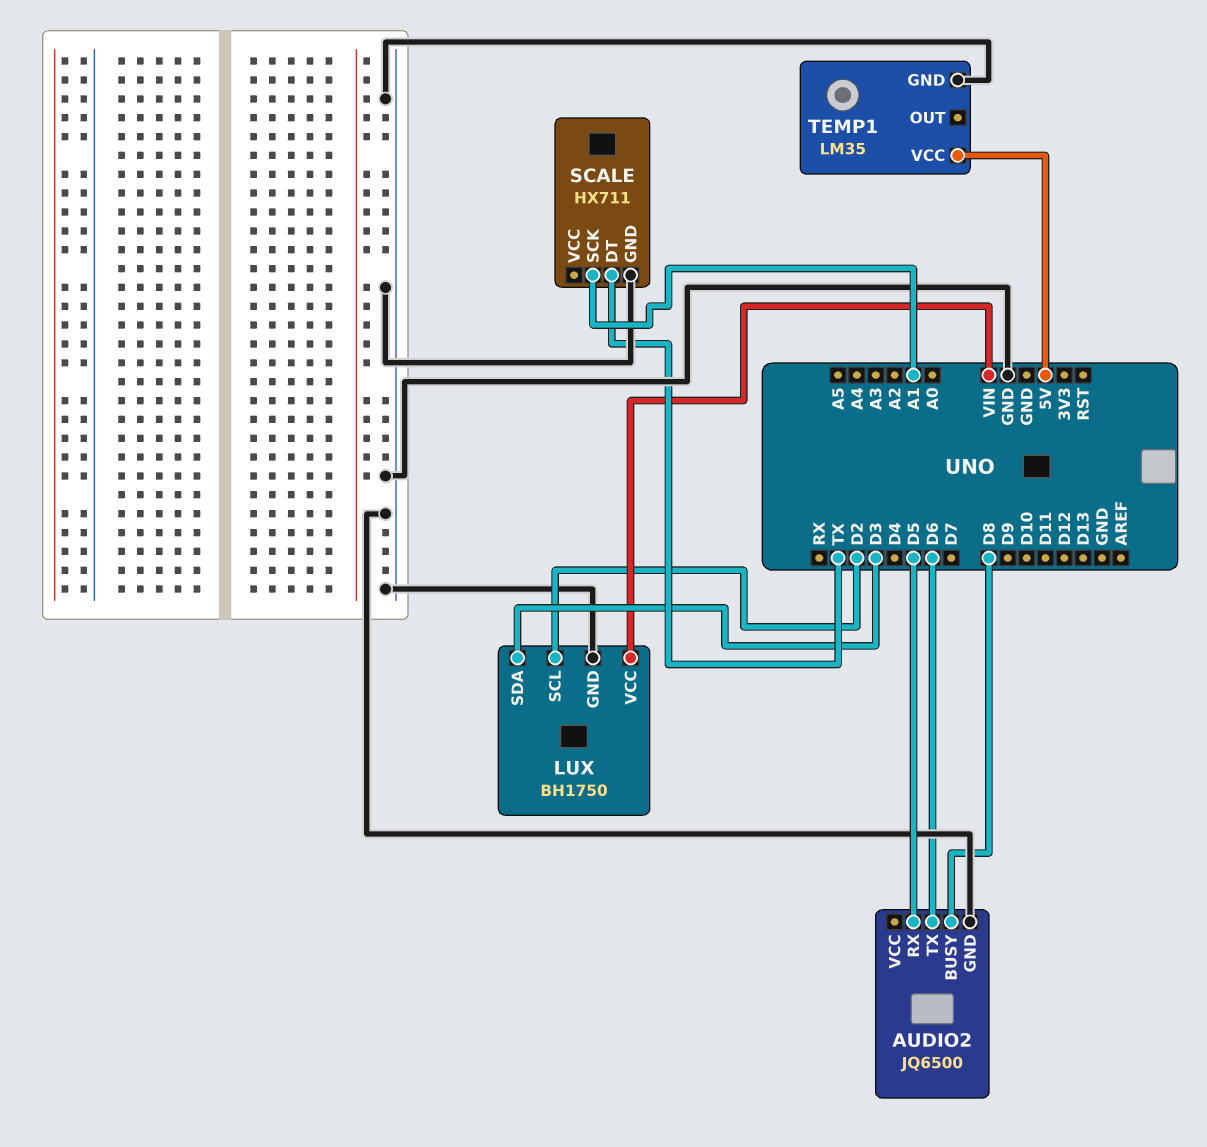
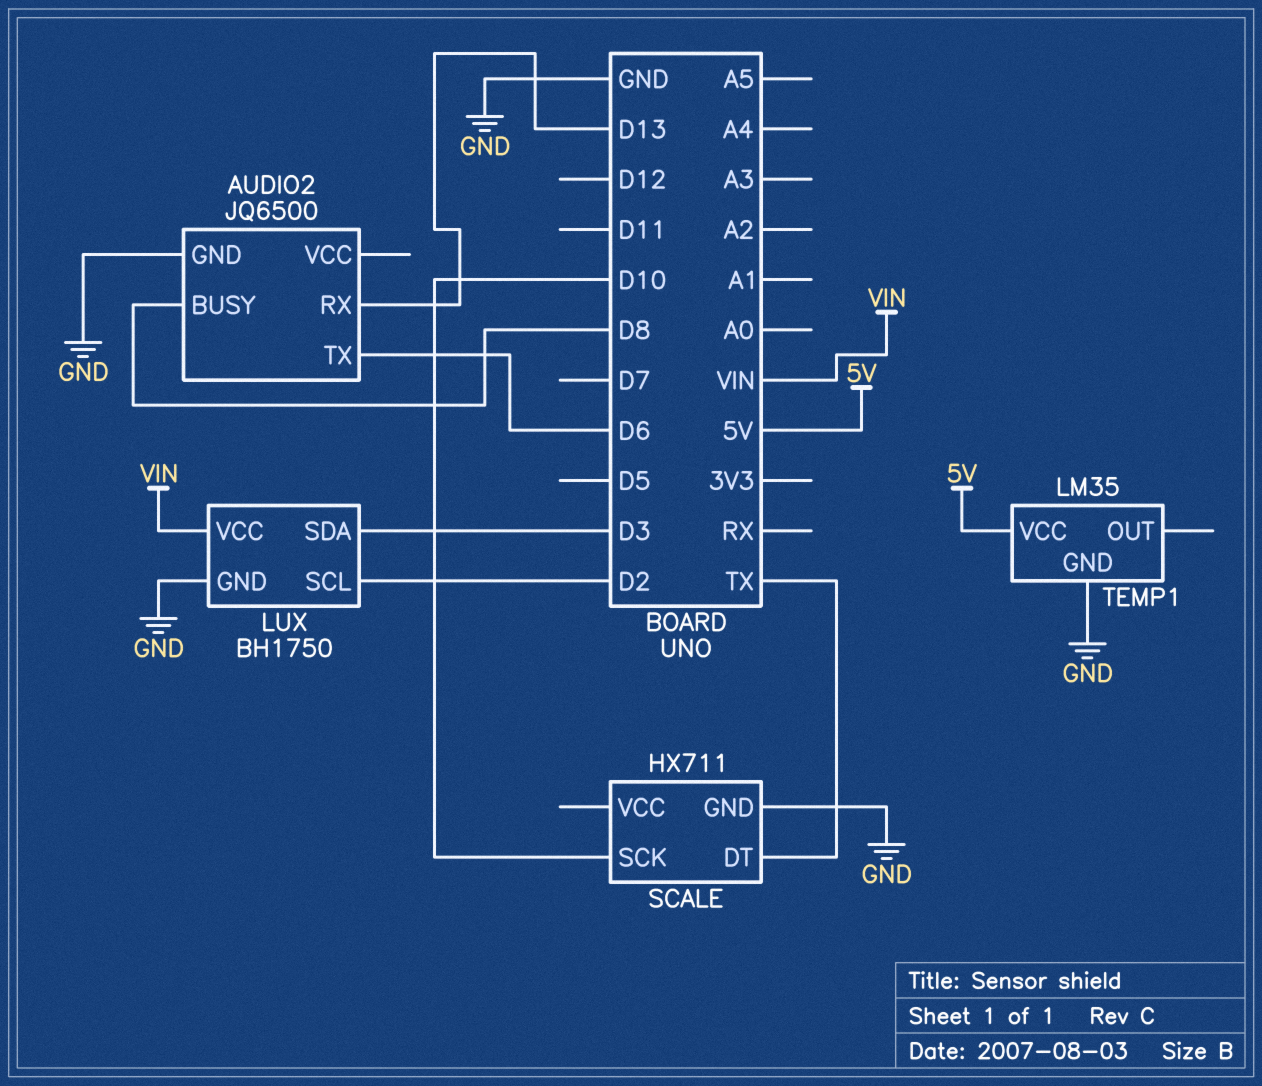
AUDIO2 pin RX: D5 -> D13
SCALE pin SCK: A1 -> D10

